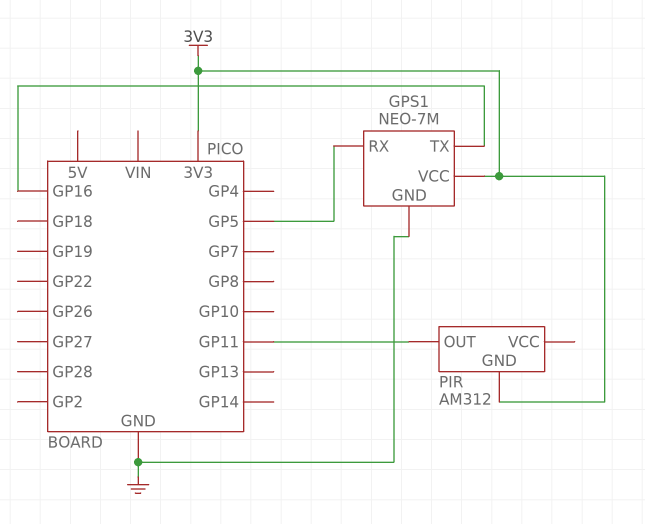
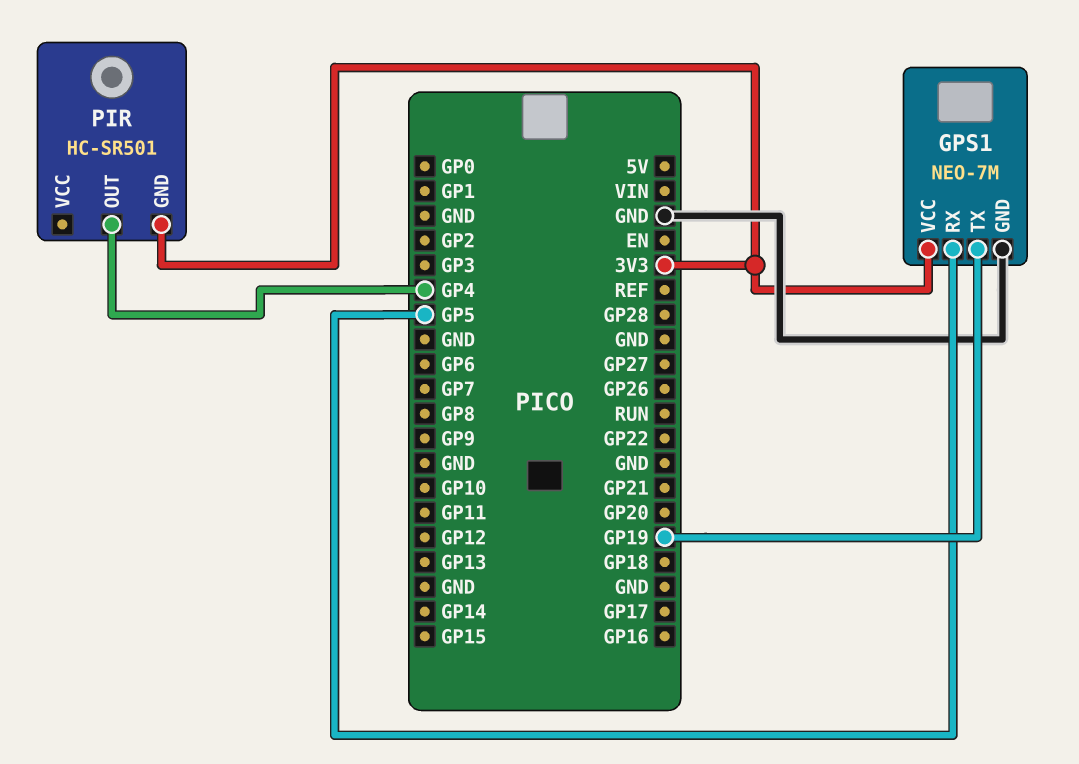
GPS1 pin TX: GP16 -> GP19
PIR: AM312 -> HC-SR501
PIR pin OUT: GP11 -> GP4

